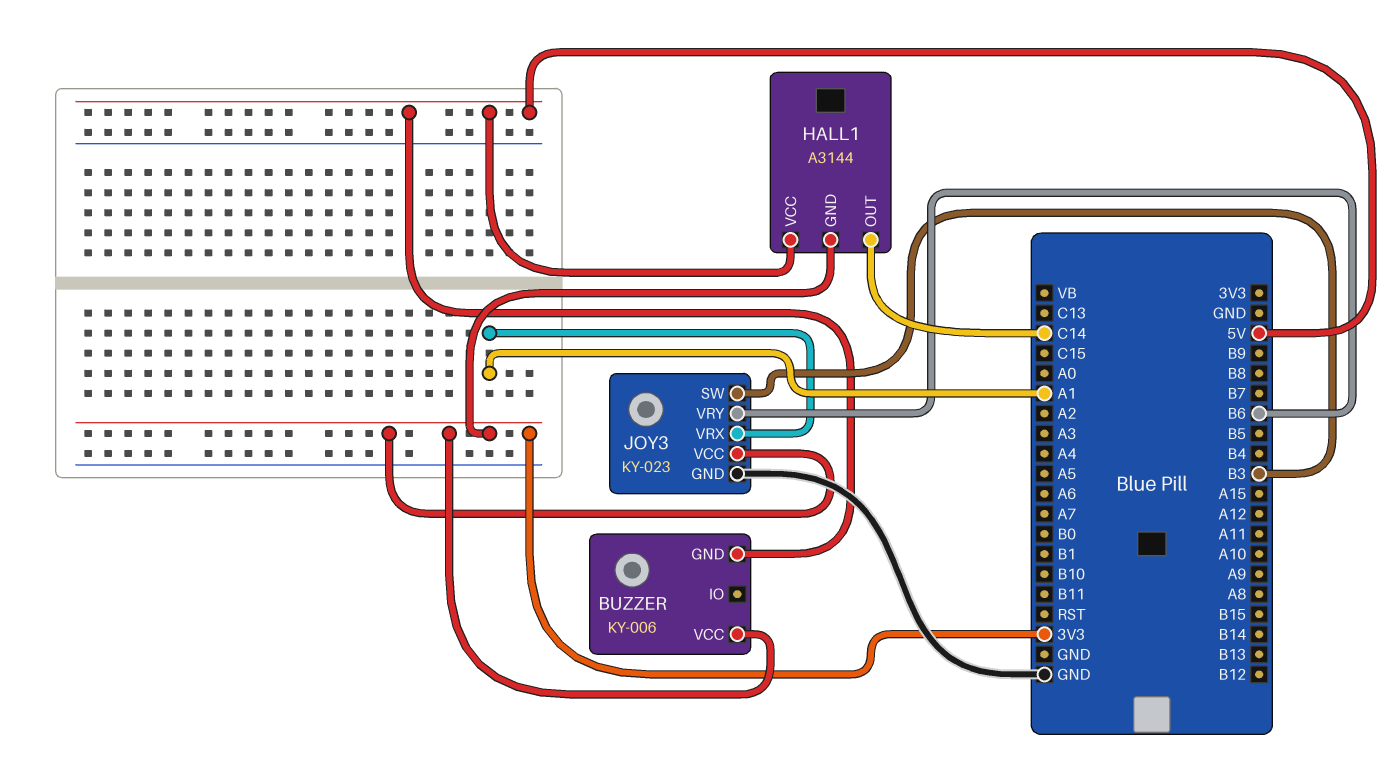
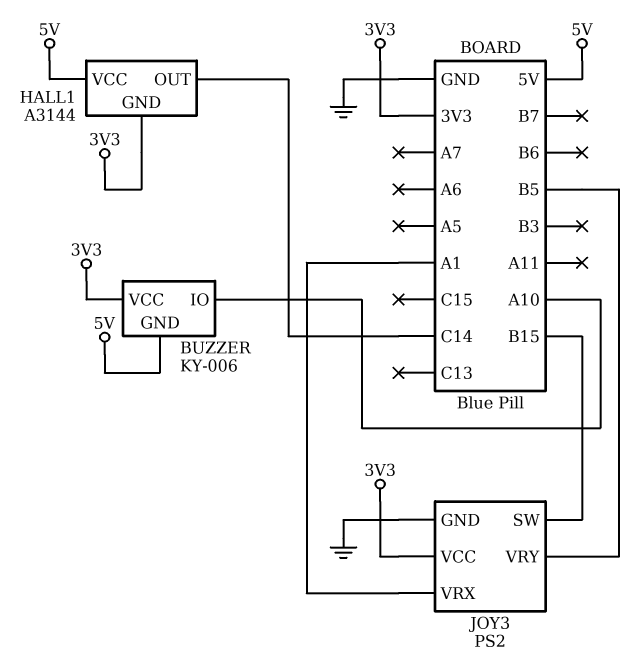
BUZZER pin IO: none -> A10
JOY3: KY-023 -> PS2
JOY3 pin SW: B3 -> B15
JOY3 pin VRY: B6 -> B5

